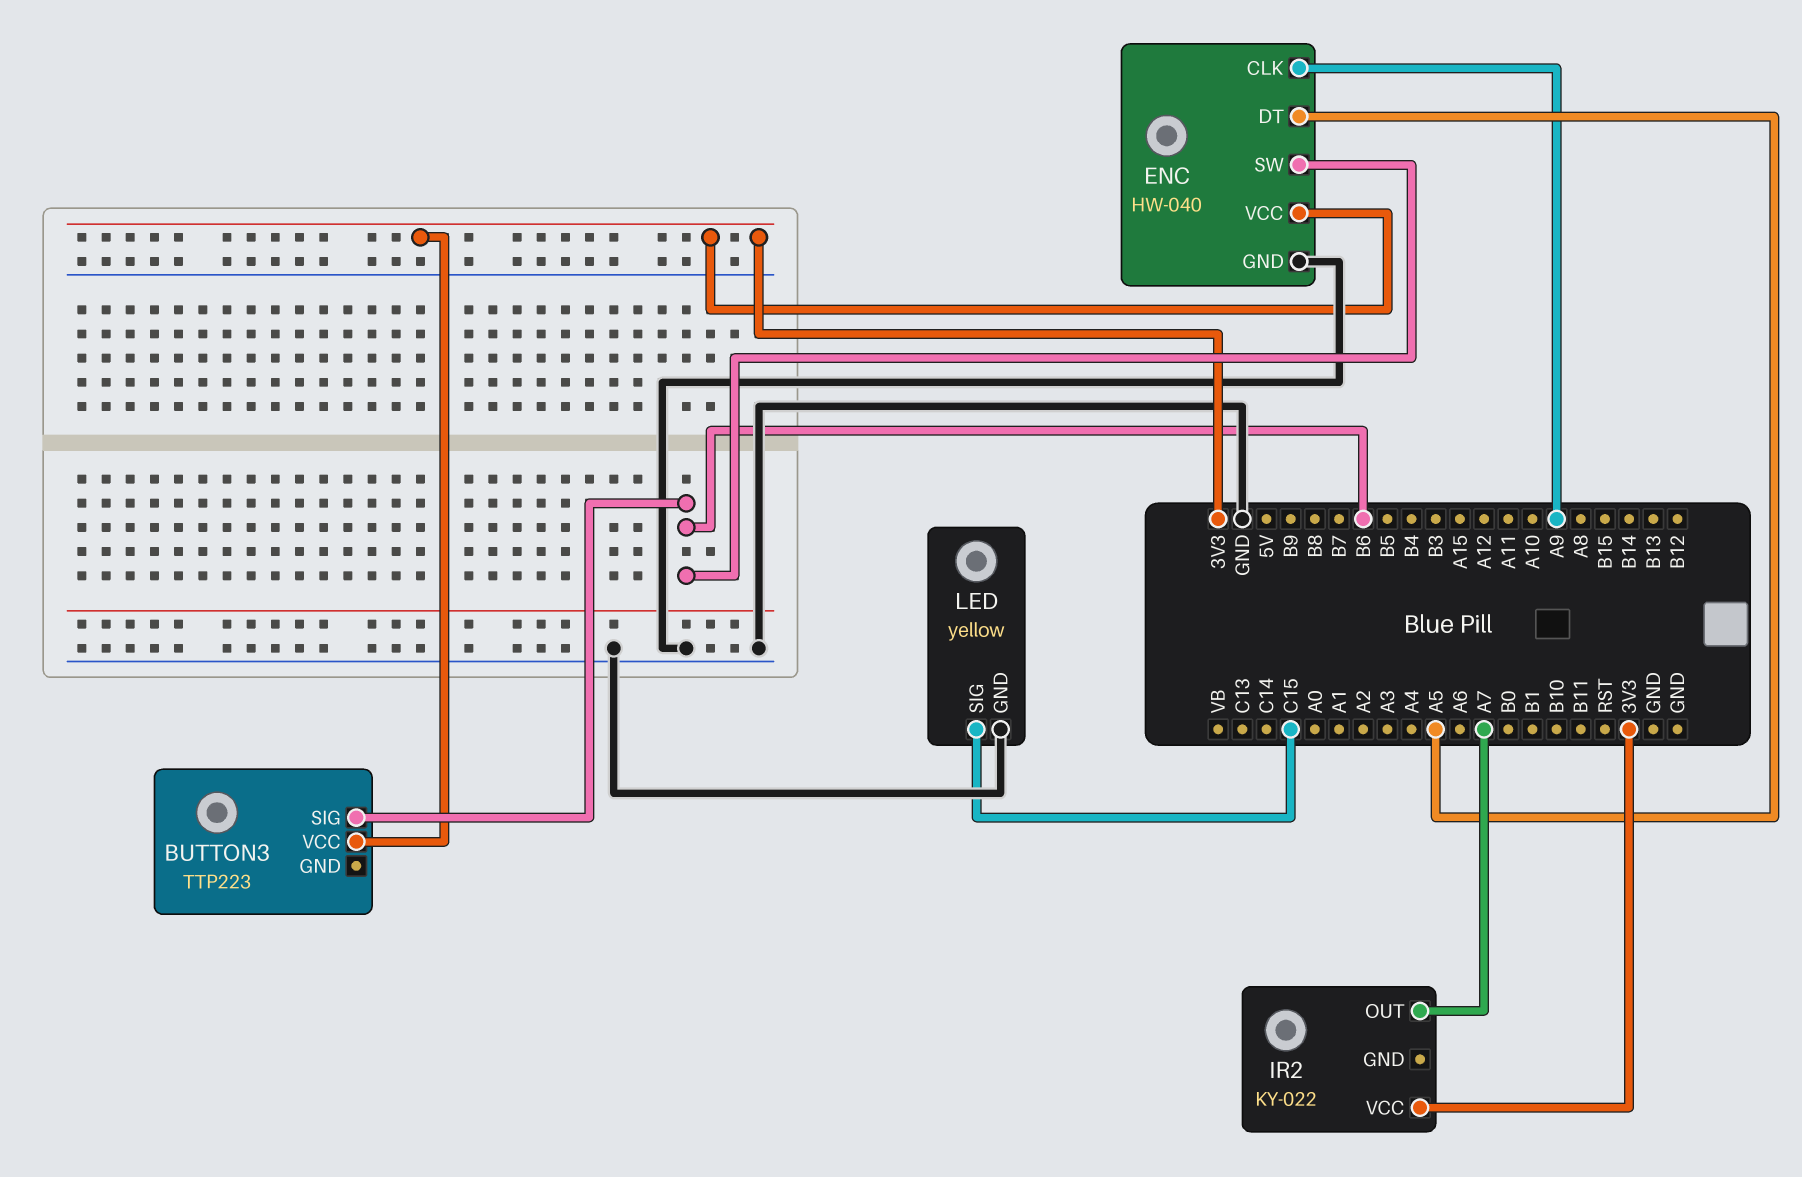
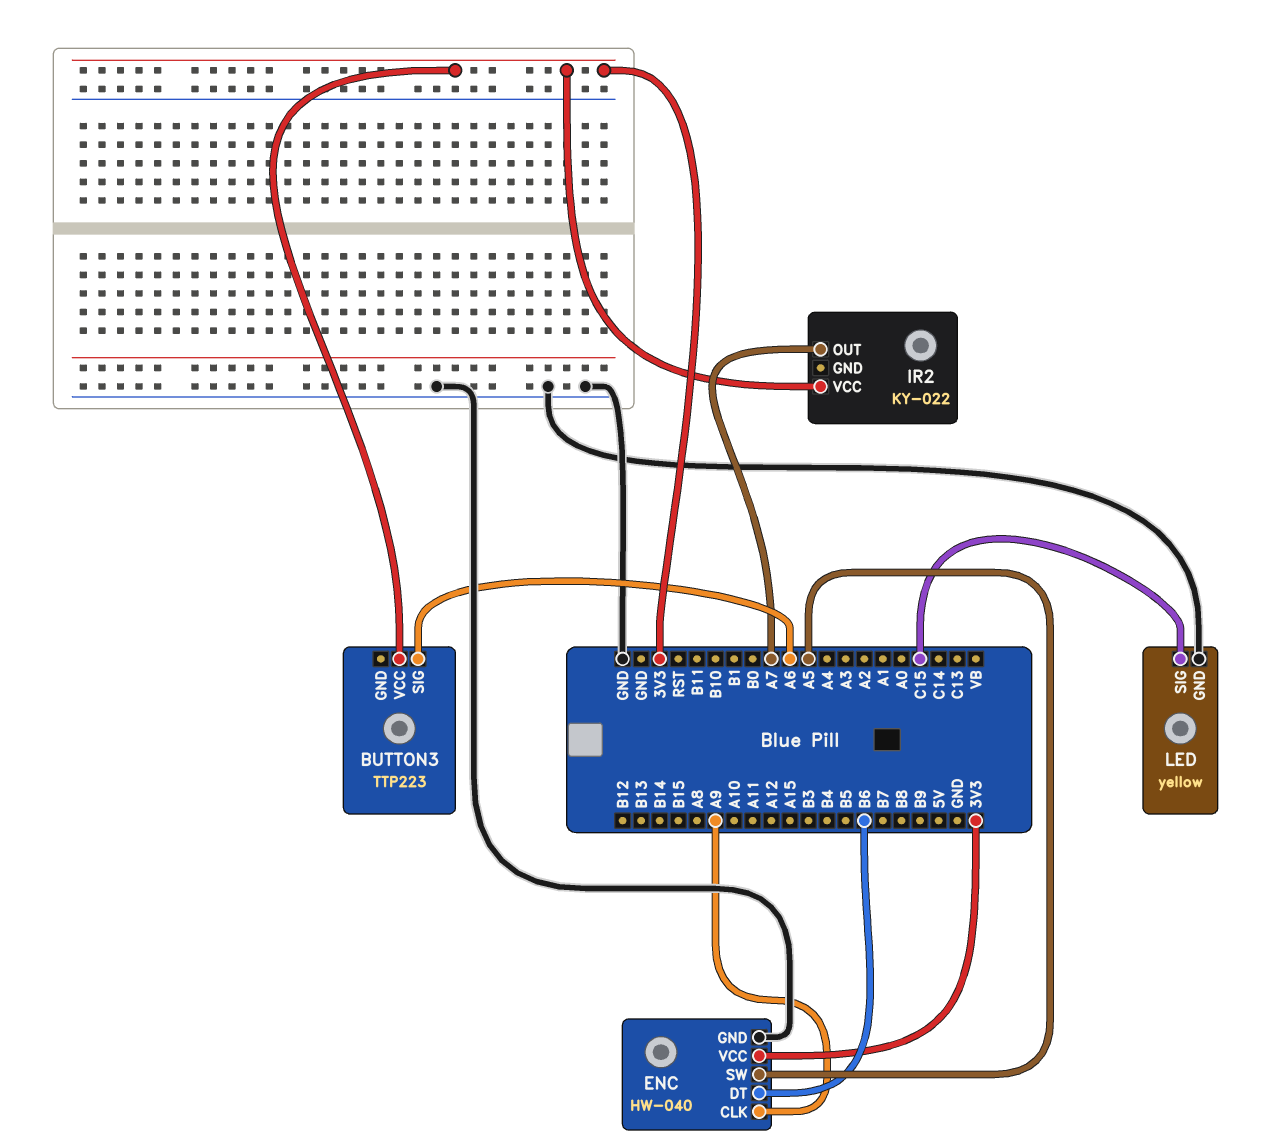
BUTTON3 pin SIG: B6 -> A6
ENC pin DT: A5 -> B6
ENC pin SW: B6 -> A5

